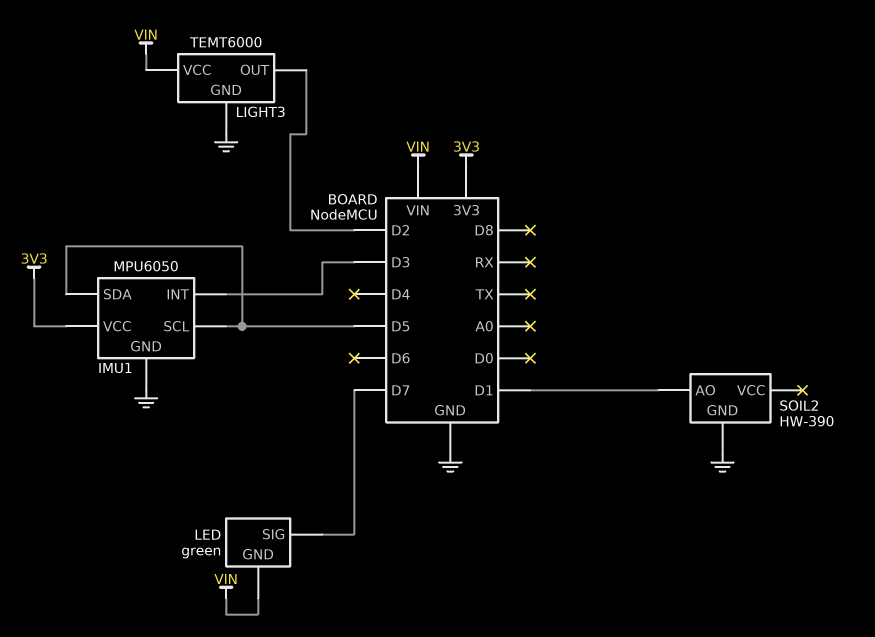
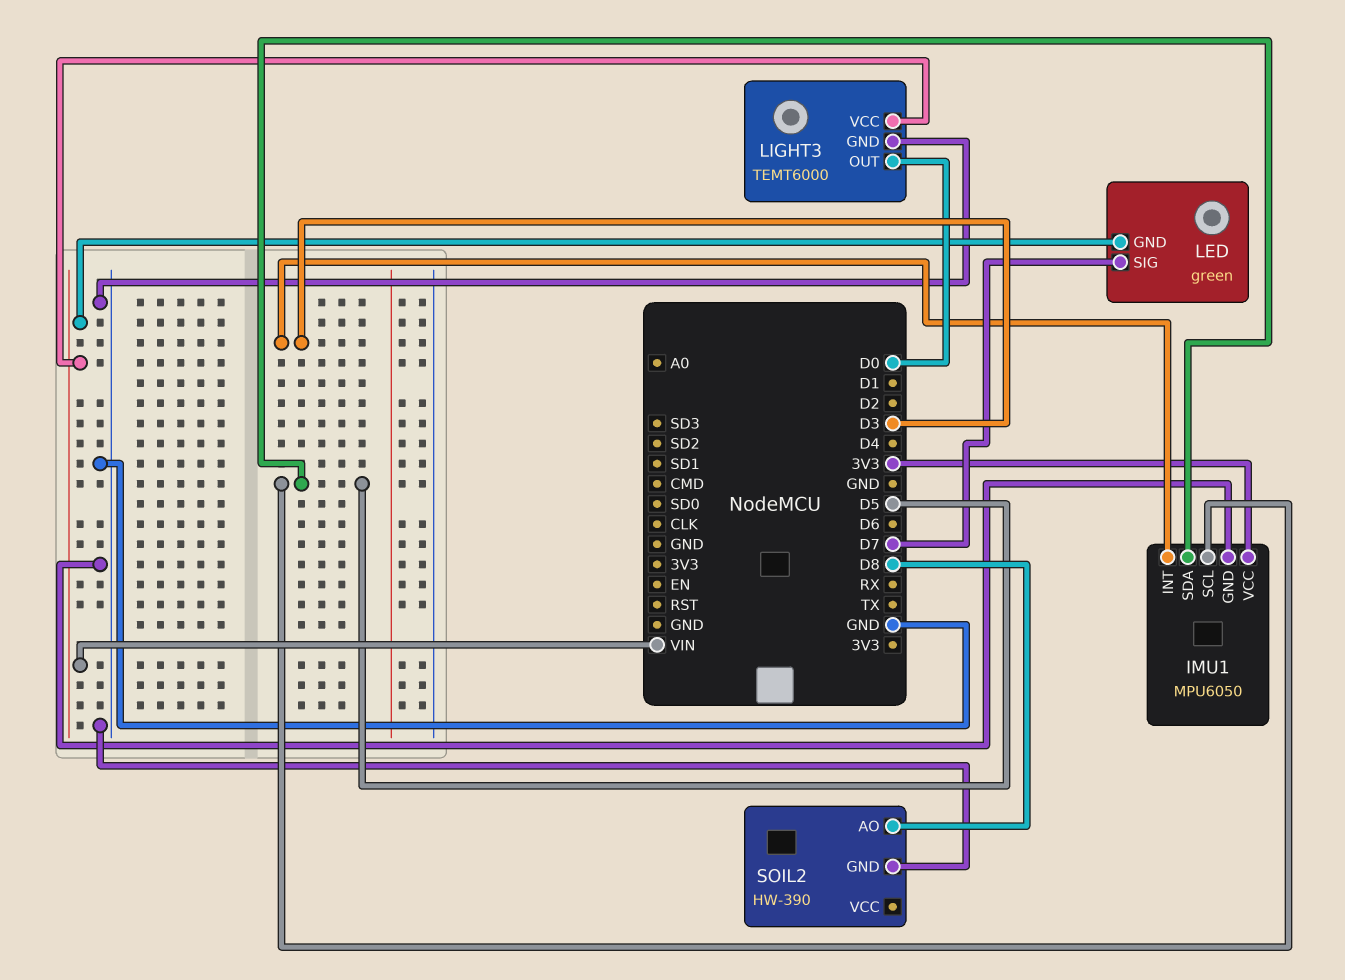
LIGHT3 pin OUT: D2 -> D0
SOIL2 pin AO: D1 -> D8

